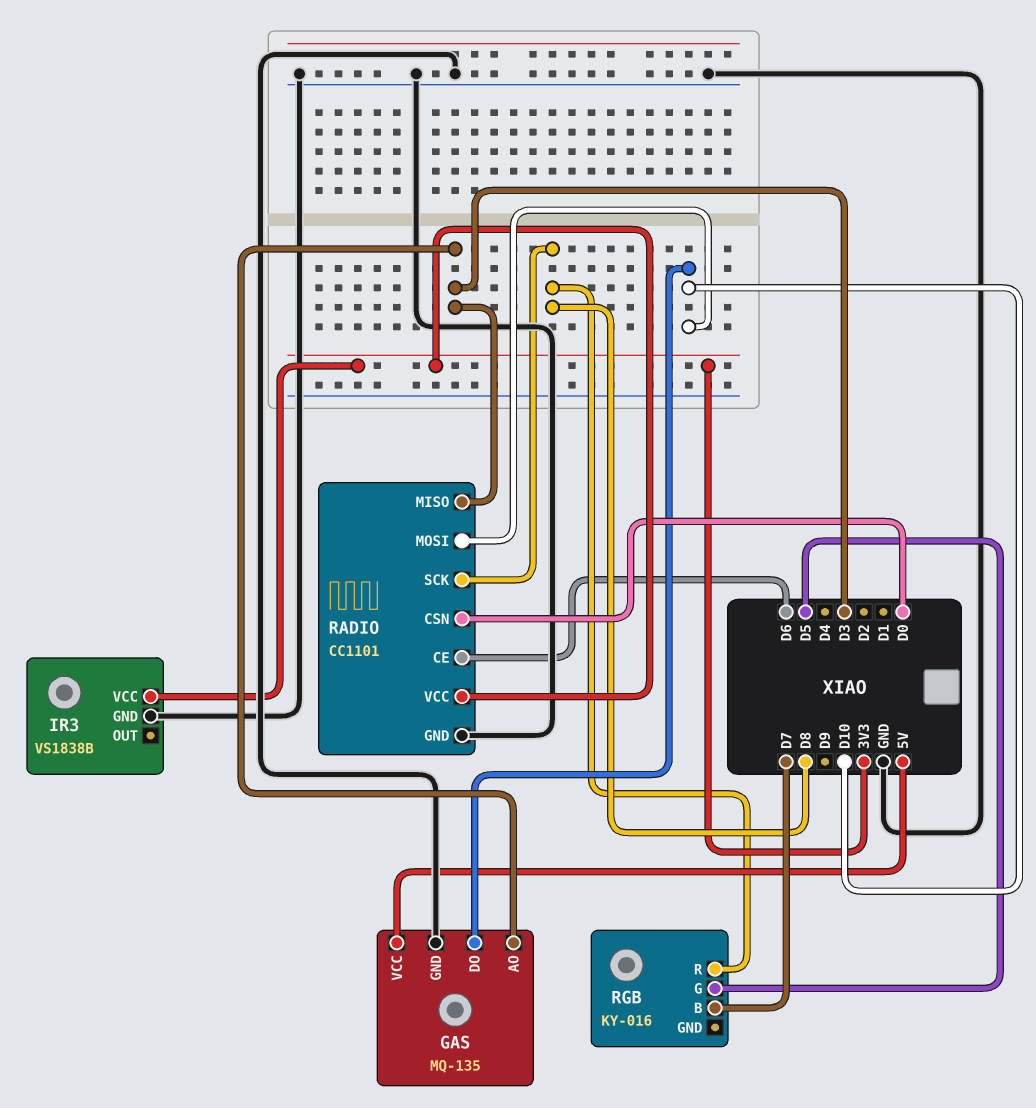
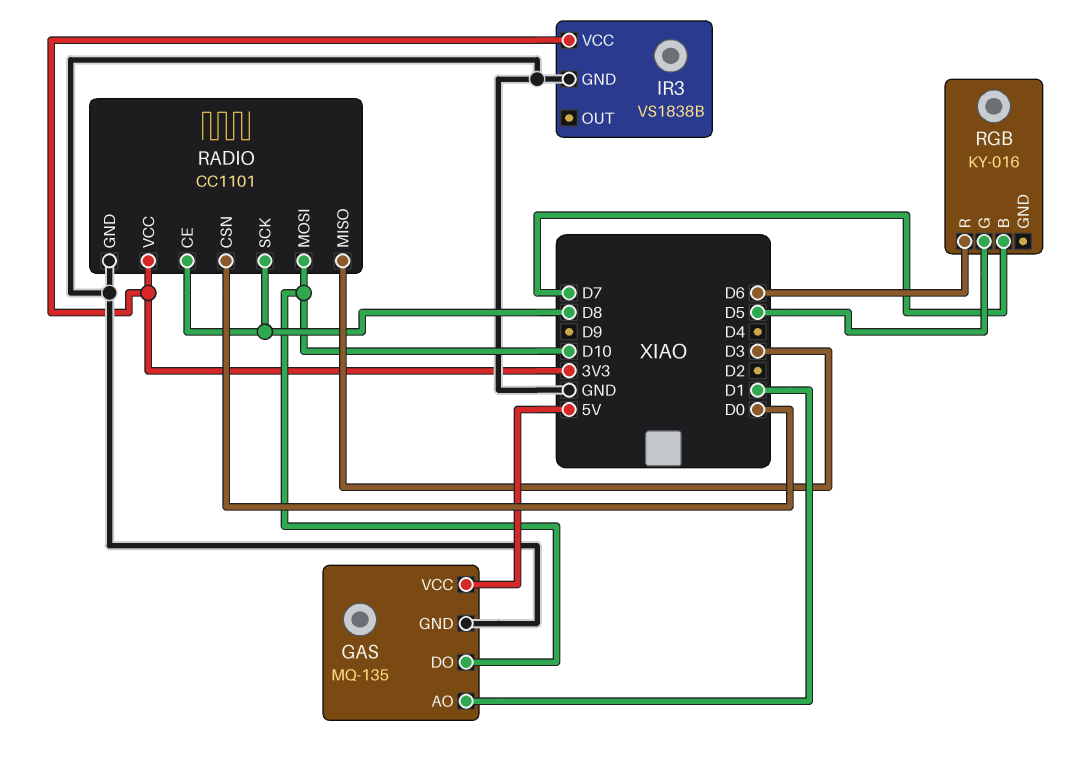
GAS pin AO: D3 -> D1
RADIO pin CE: D6 -> D8
RGB pin R: D8 -> D6

